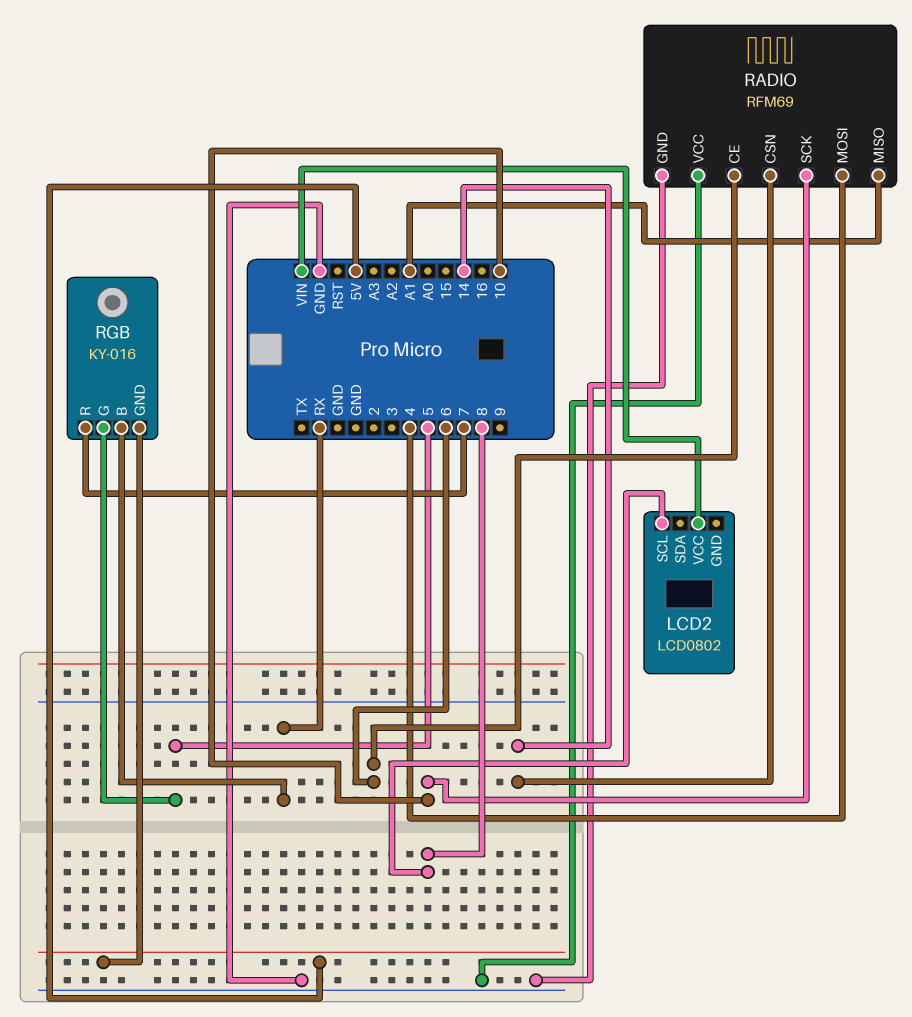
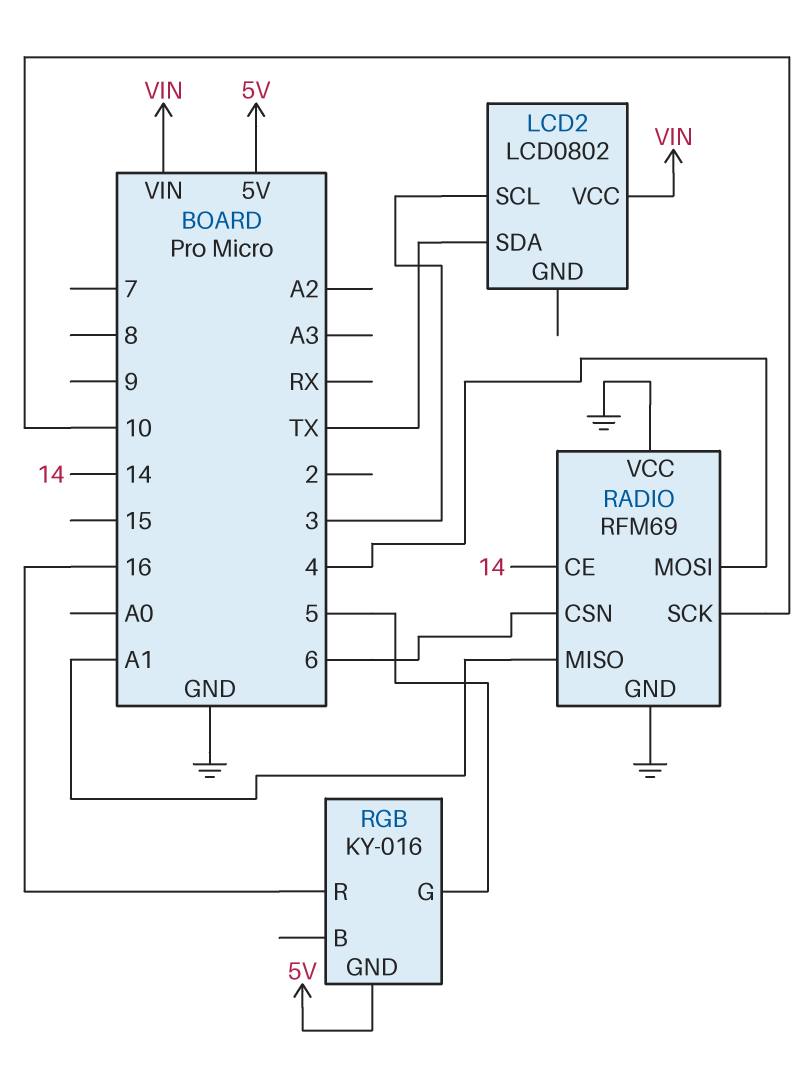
LCD2 pin SCL: 8 -> 3
LCD2 pin SDA: none -> TX
RADIO pin CE: 6 -> 14
RADIO pin CSN: 14 -> 6
RGB pin B: RX -> none
RGB pin R: 7 -> 16

